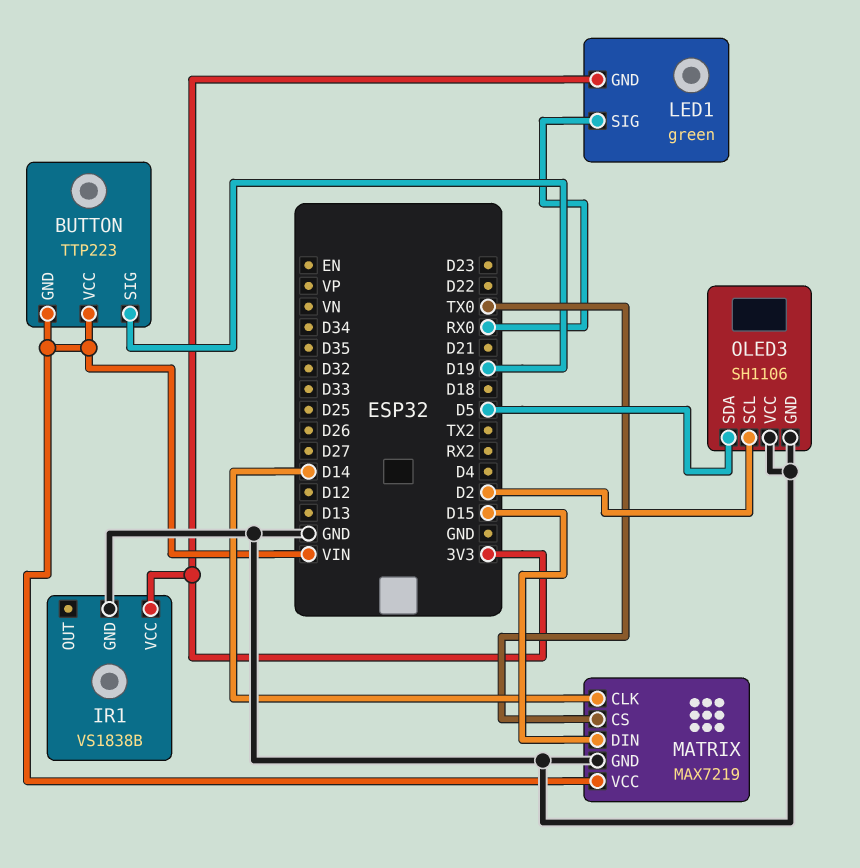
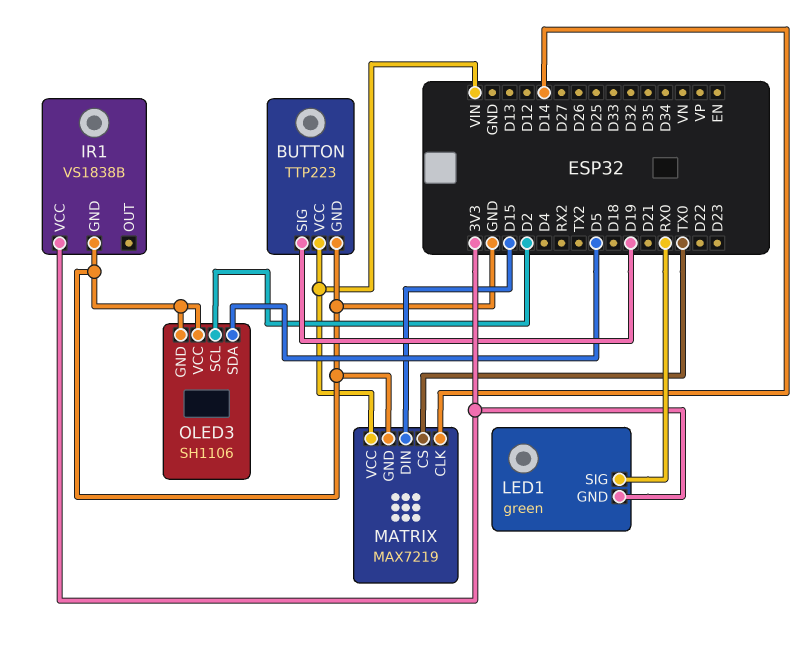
BUTTON pin GND: VIN -> GND

